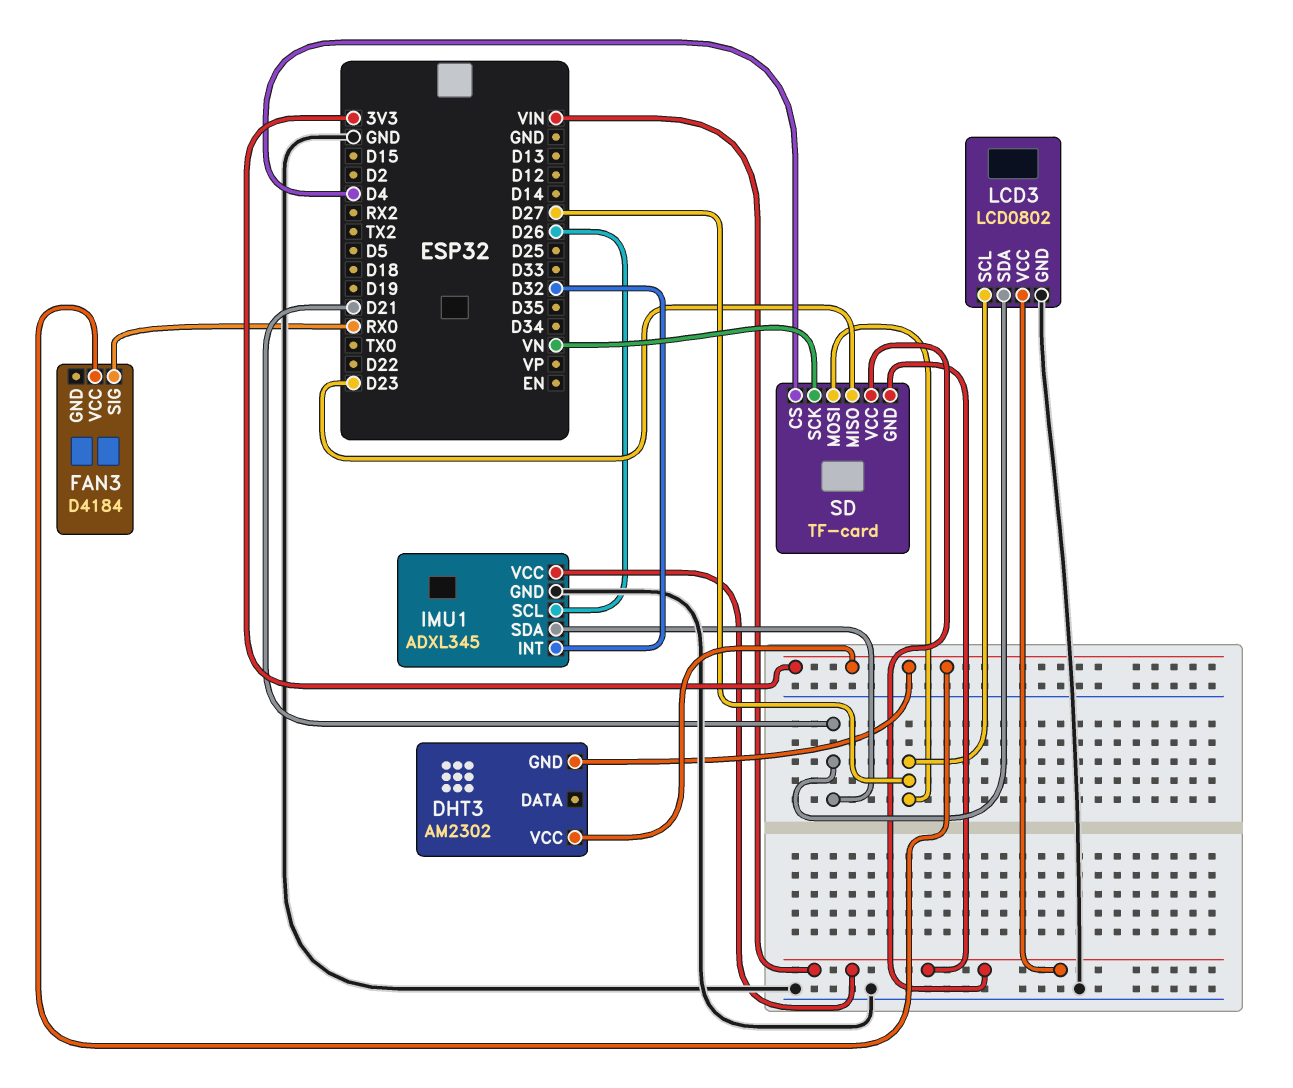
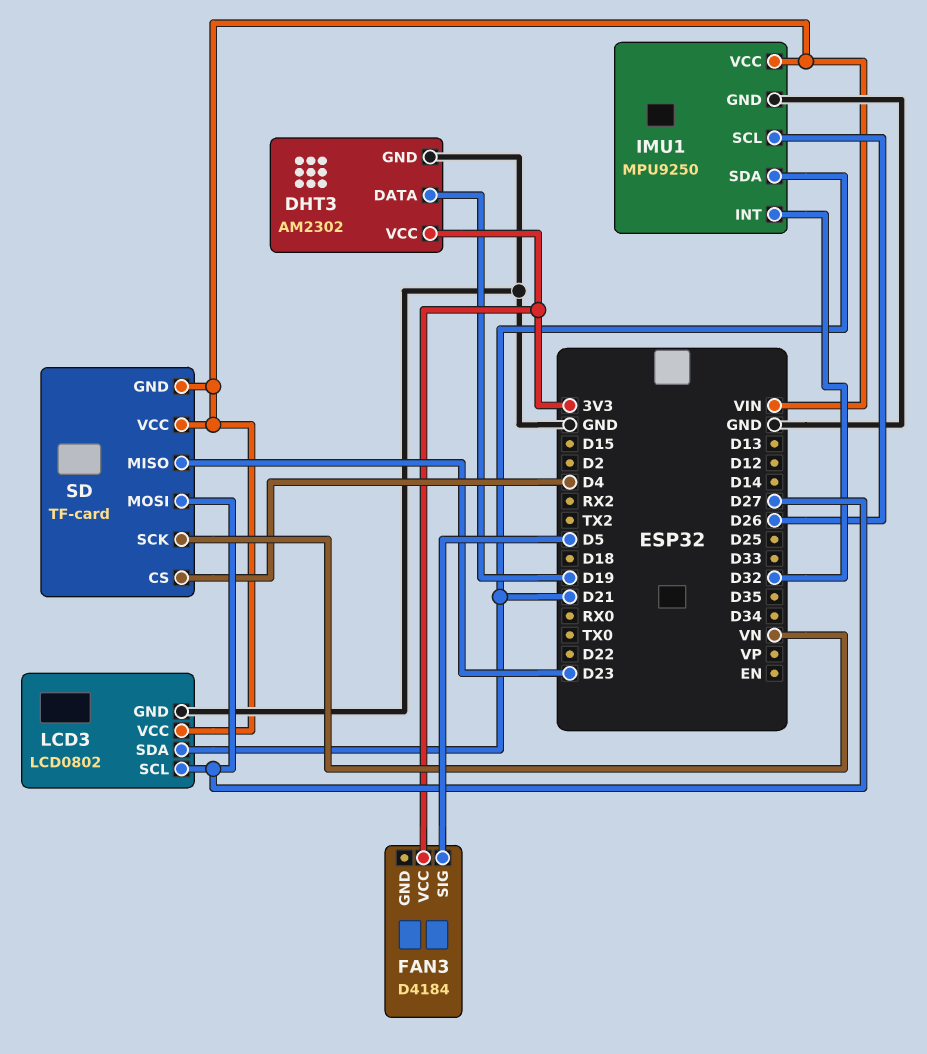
DHT3 pin DATA: none -> D19
DHT3 pin GND: 3V3 -> GND
FAN3 pin SIG: RX0 -> D5
IMU1: ADXL345 -> MPU9250

